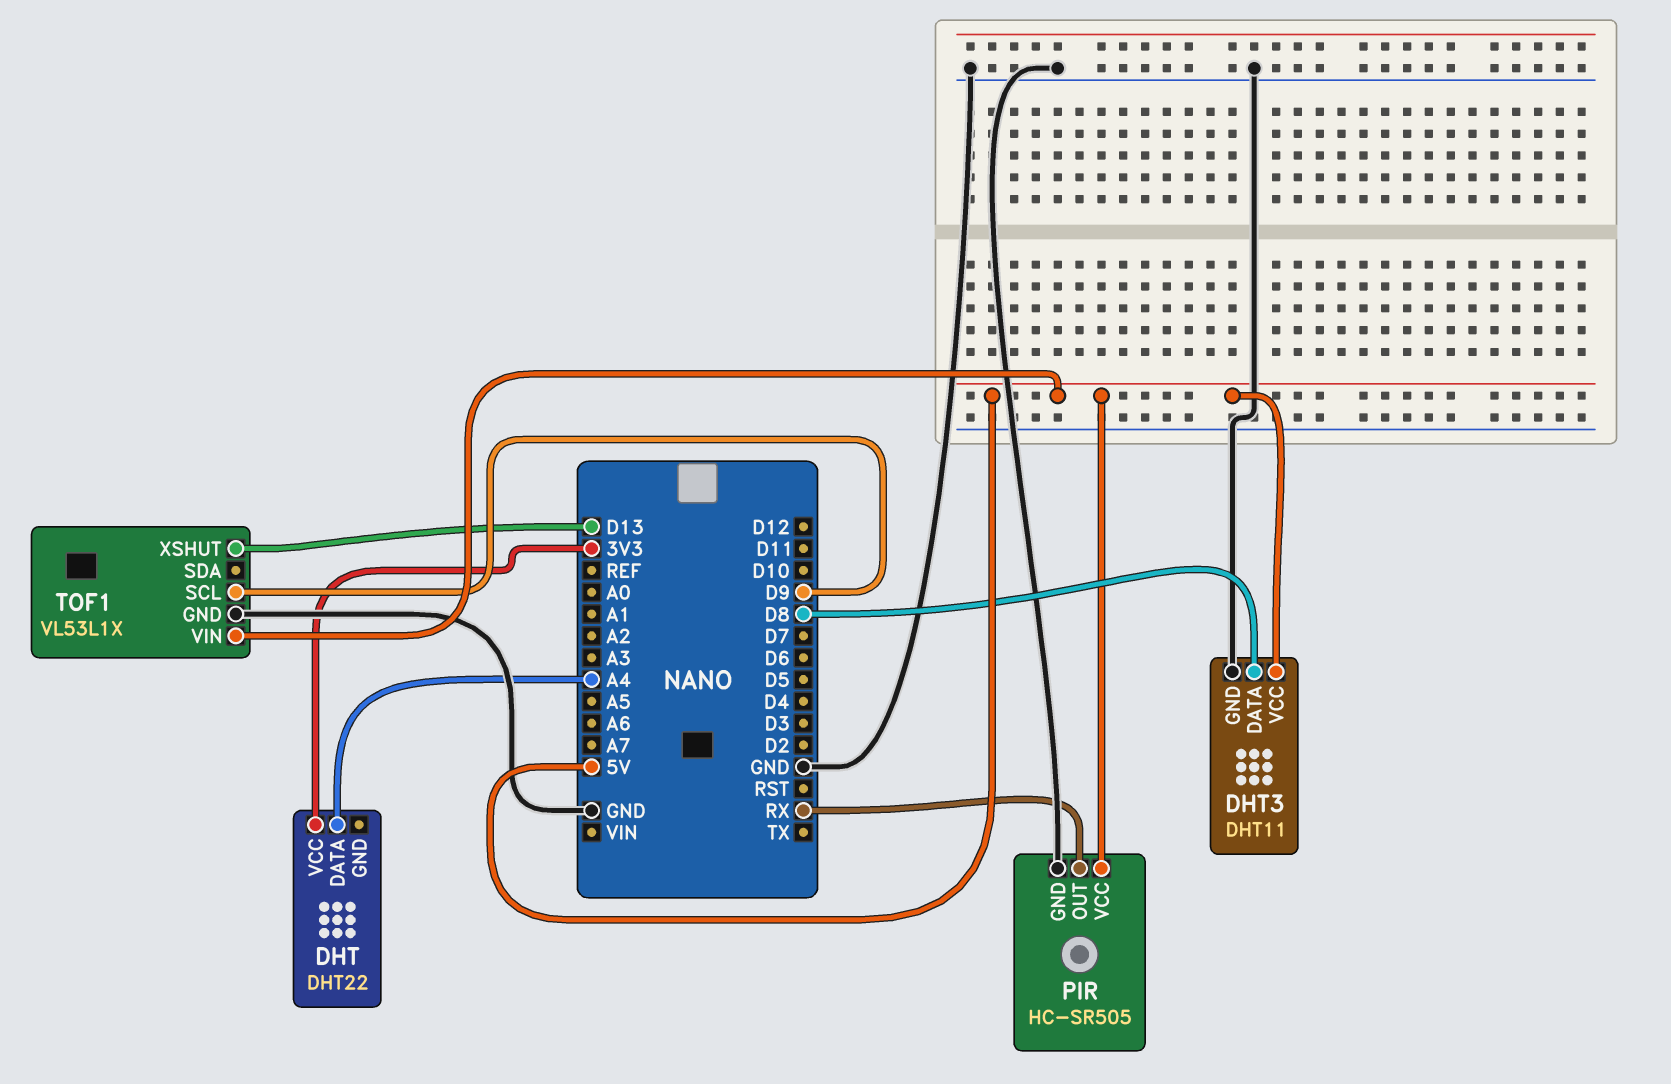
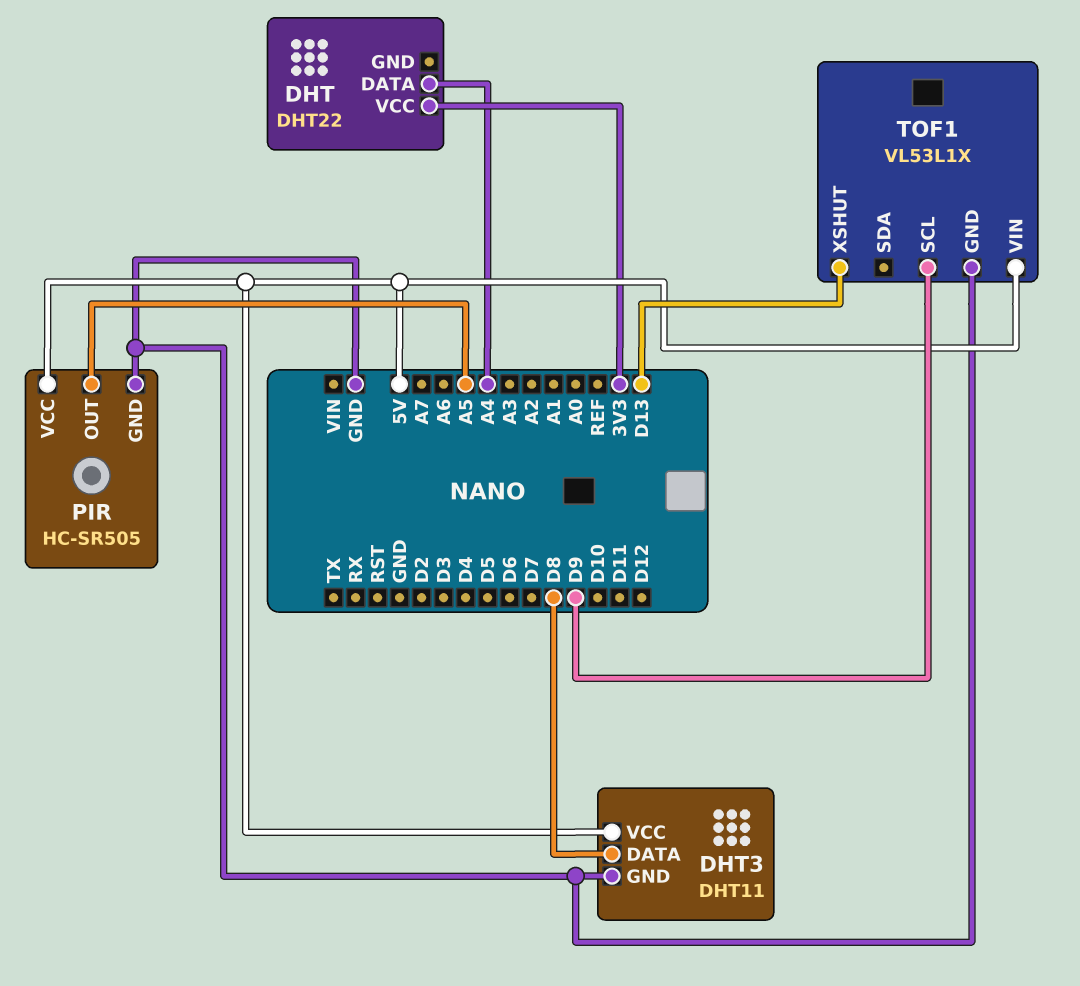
PIR pin OUT: RX -> A5

